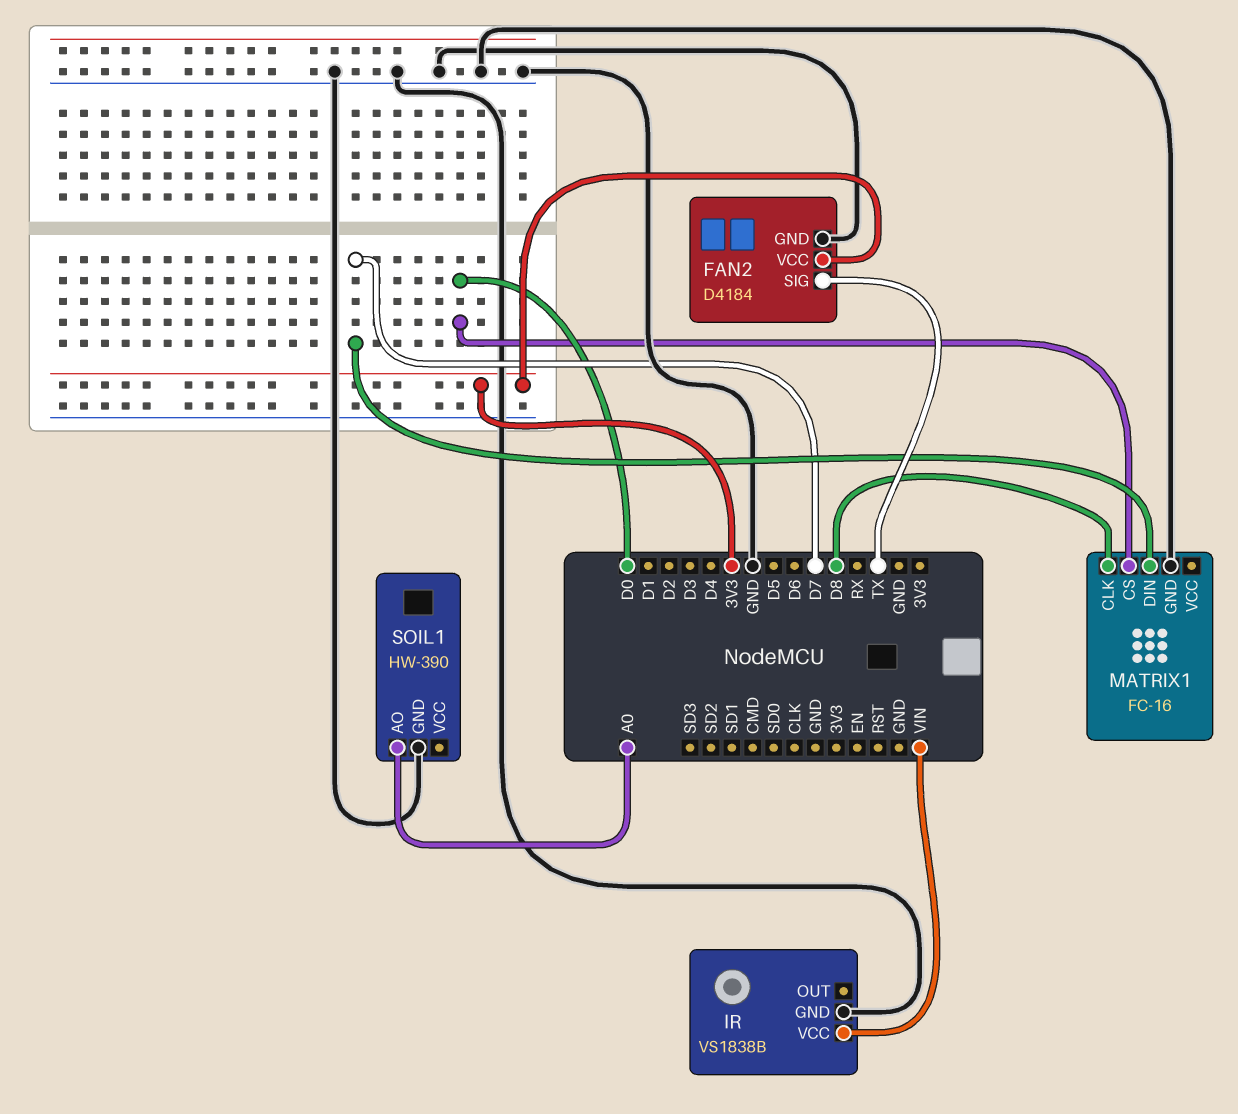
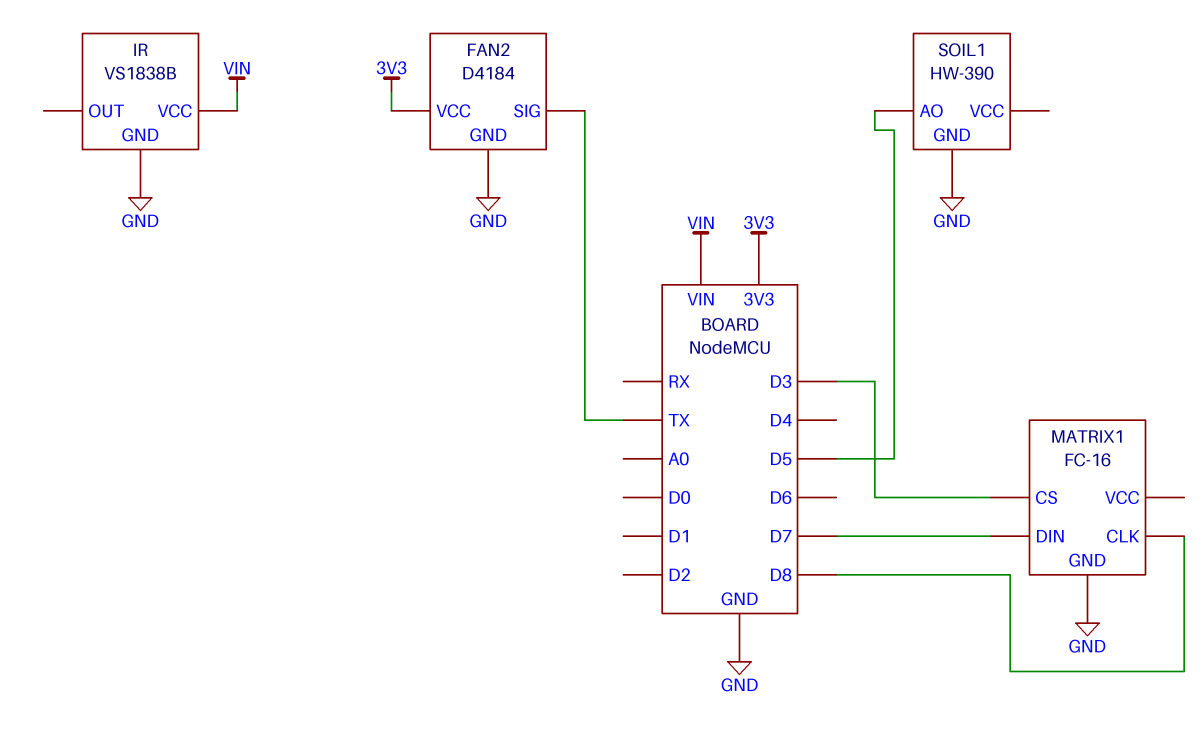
MATRIX1 pin CS: D0 -> D3
SOIL1 pin AO: A0 -> D5

